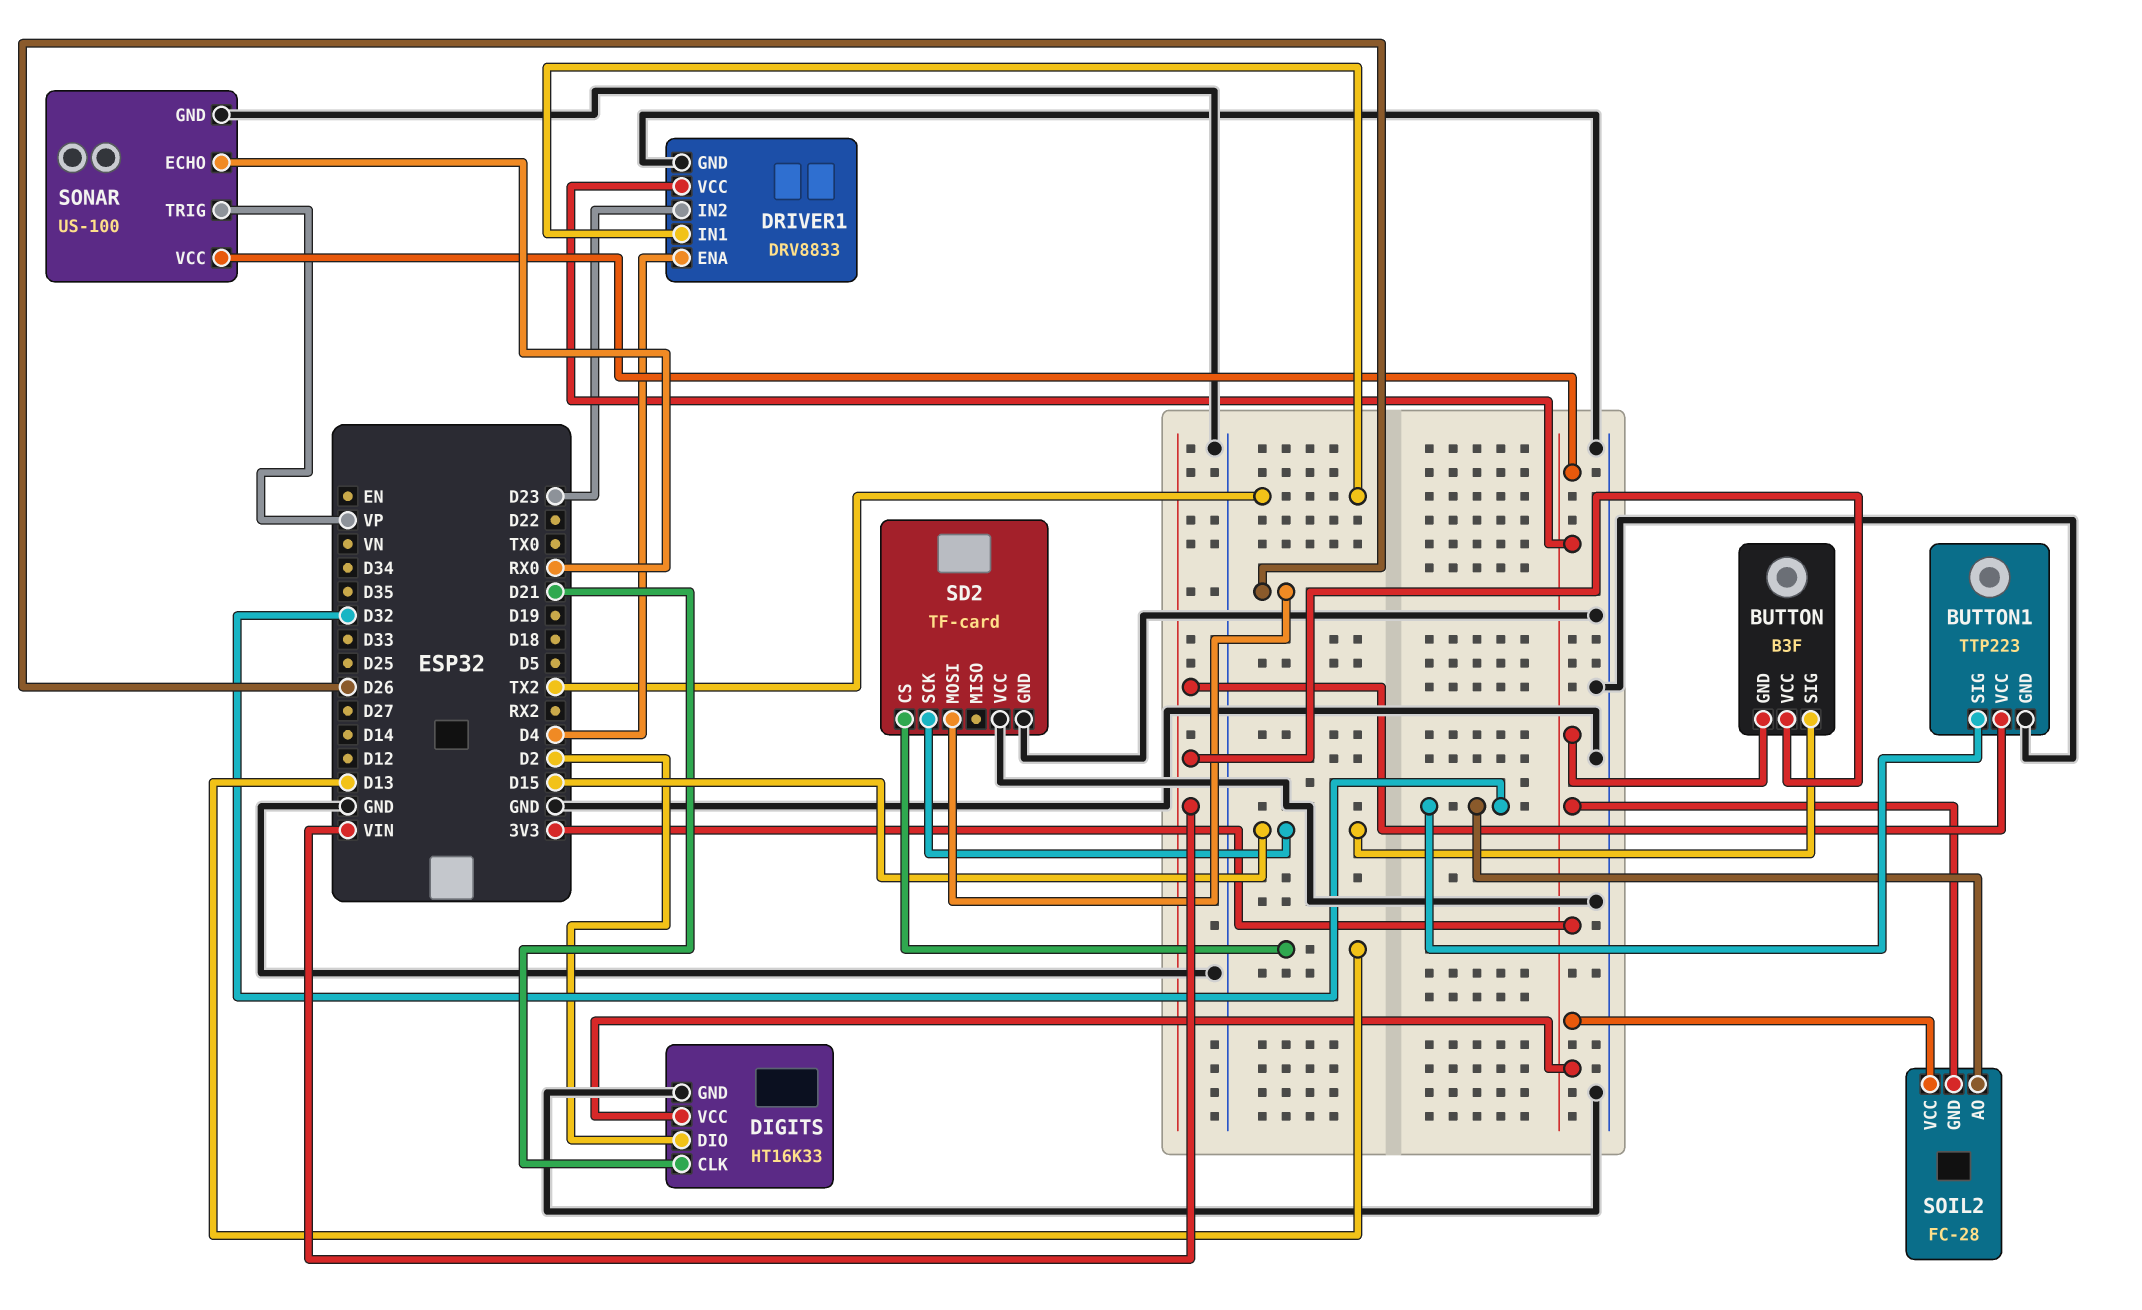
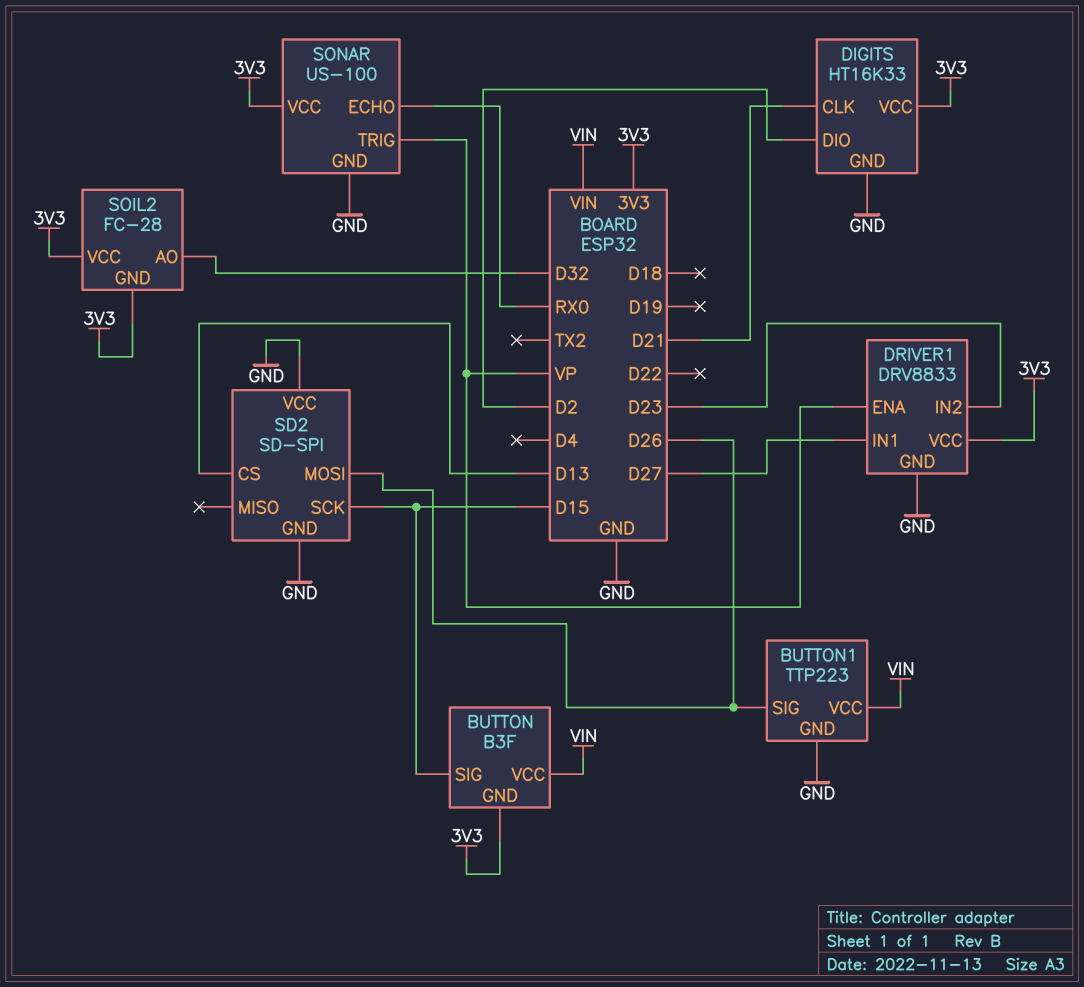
BUTTON1 pin SIG: D32 -> D26
DRIVER1 pin ENA: D4 -> VP
DRIVER1 pin IN1: TX2 -> D27
SD2: TF-card -> SD-SPI

